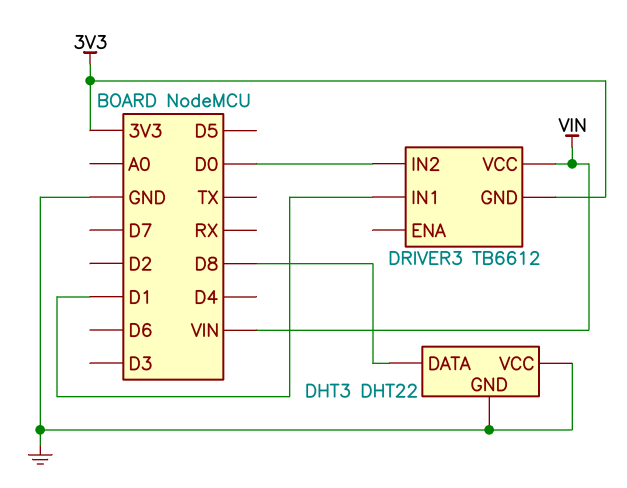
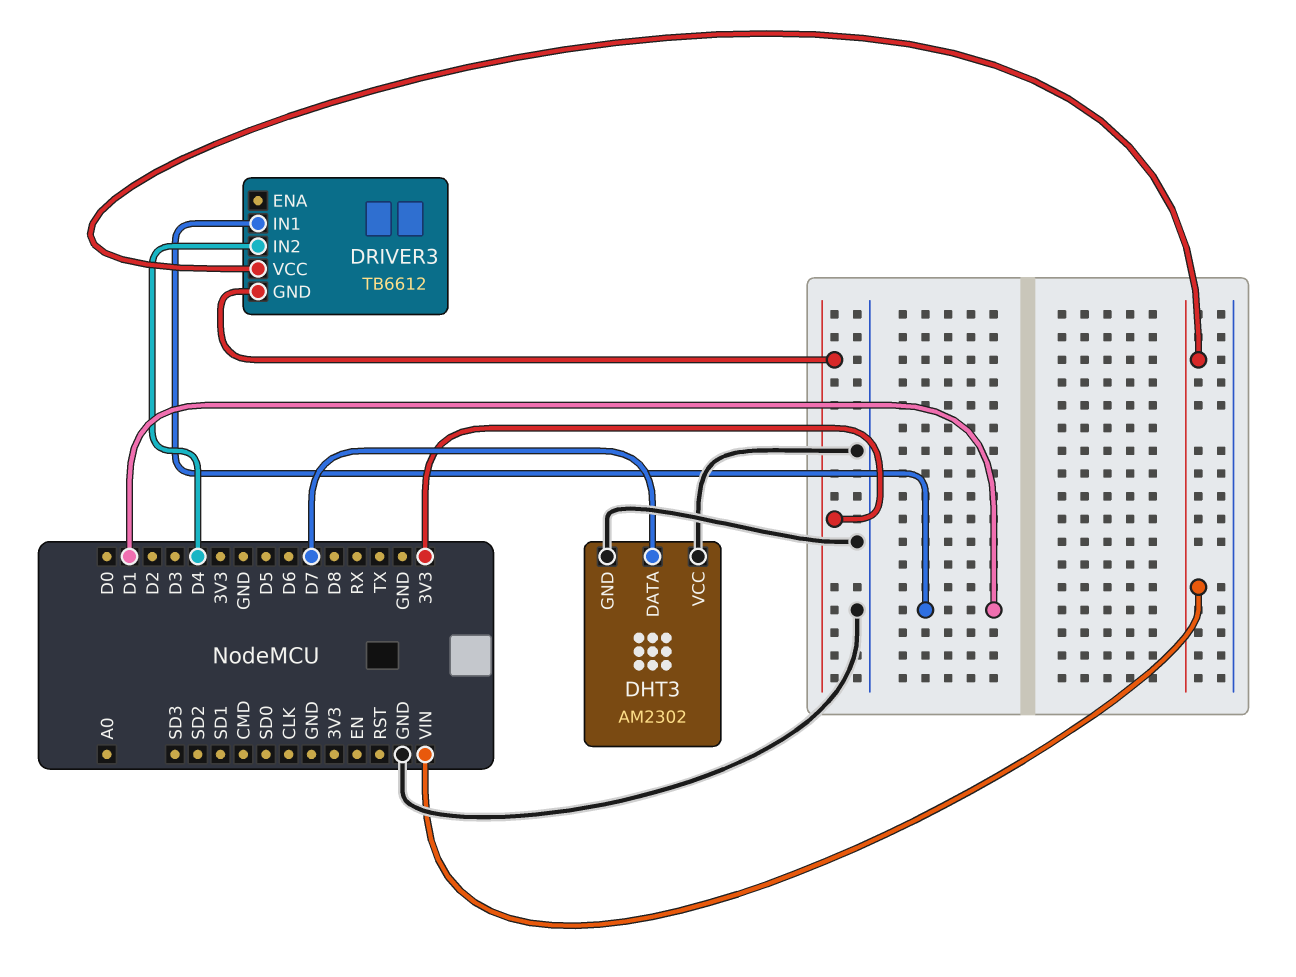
DHT3: DHT22 -> AM2302
DHT3 pin DATA: D8 -> D7
DRIVER3 pin IN2: D0 -> D4

